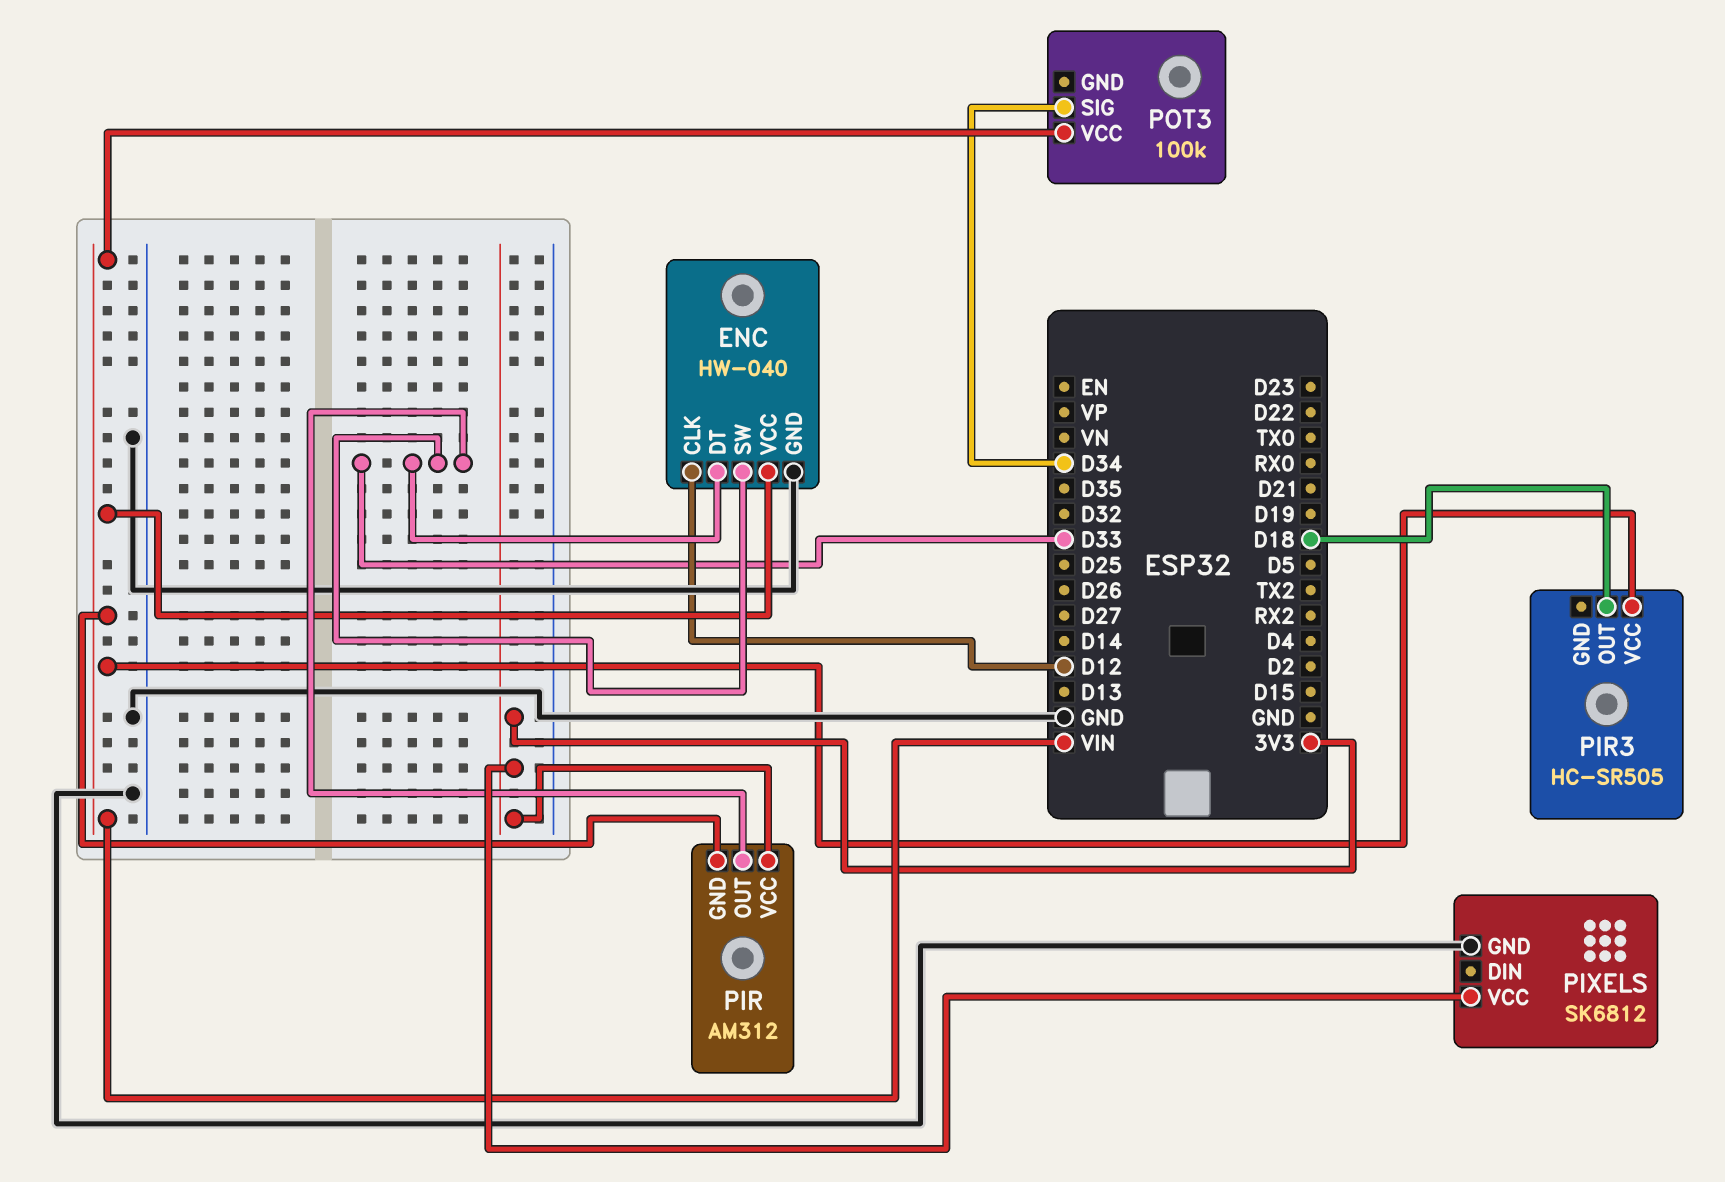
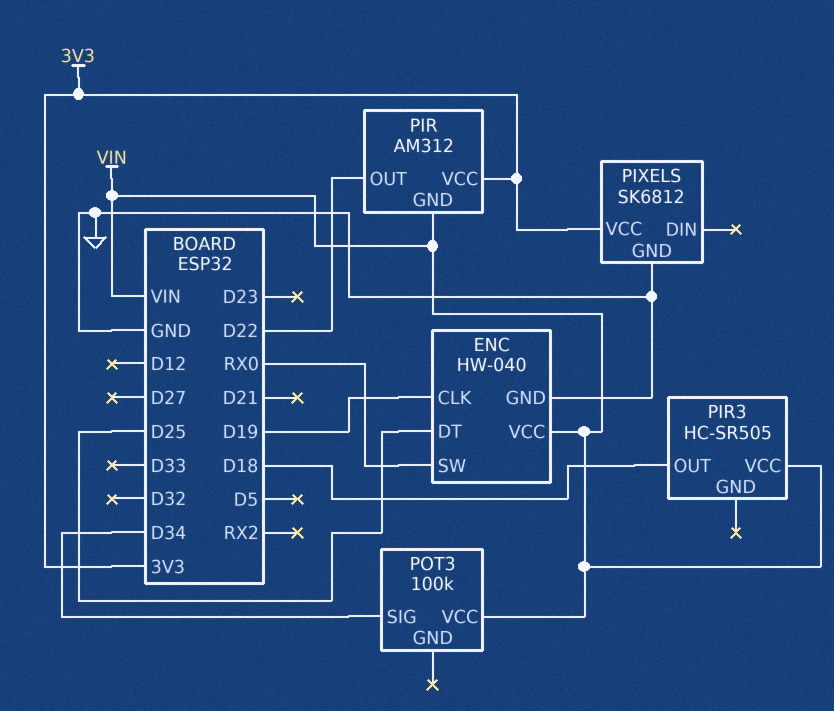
ENC pin CLK: D12 -> D19
ENC pin DT: D33 -> D25
ENC pin SW: D33 -> RX0
PIR pin OUT: D33 -> D22

